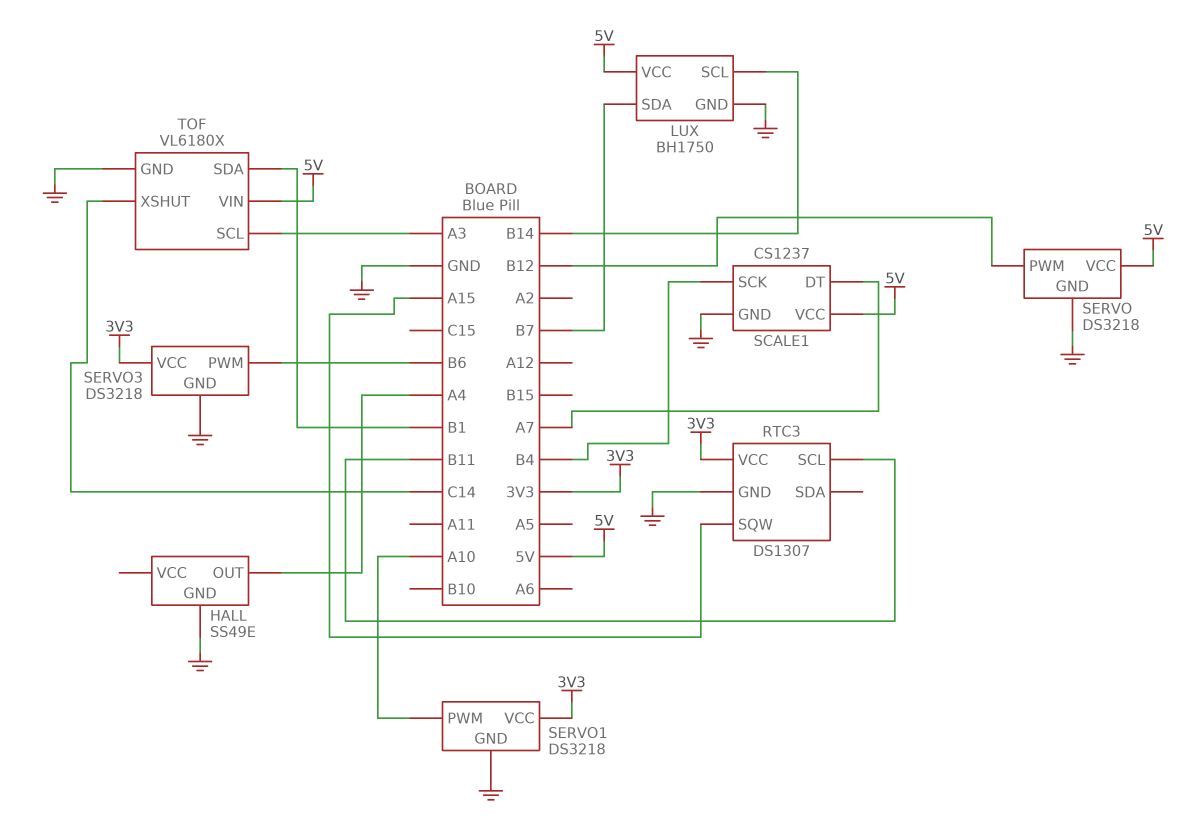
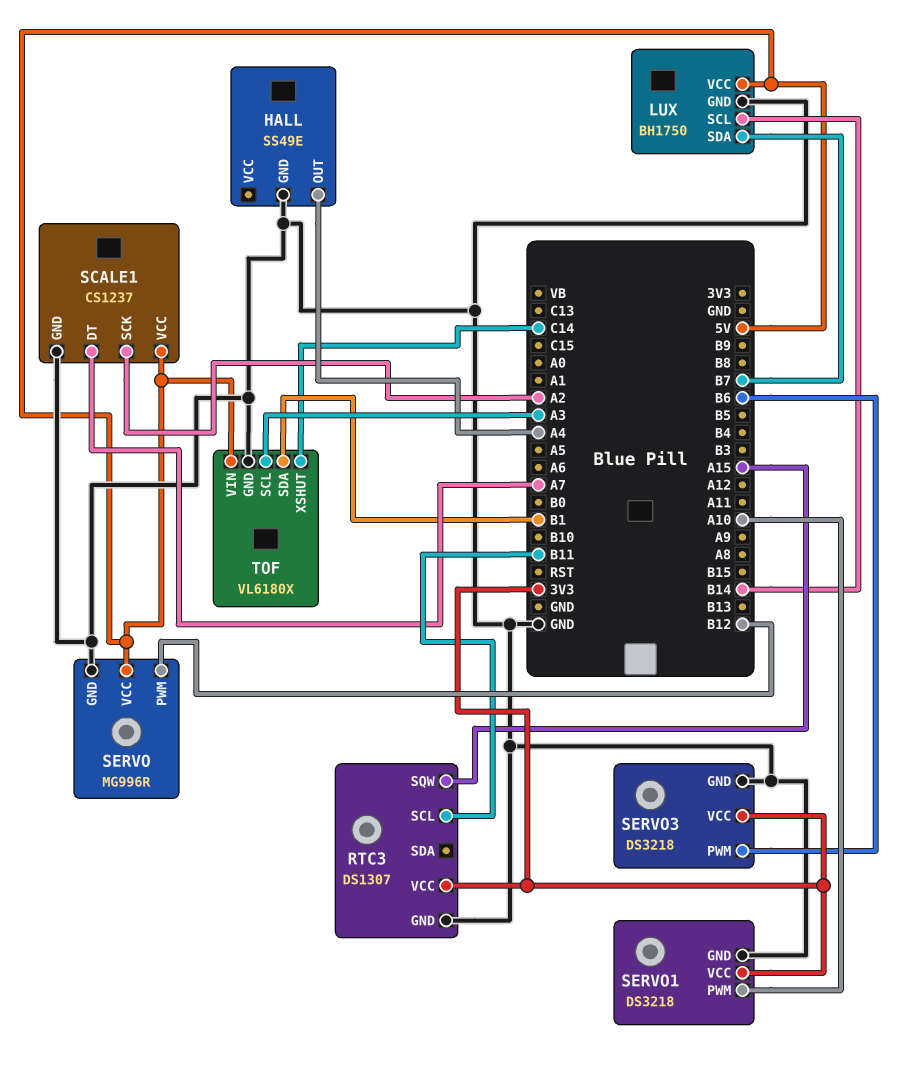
SCALE1 pin SCK: B4 -> A2
SERVO: DS3218 -> MG996R

